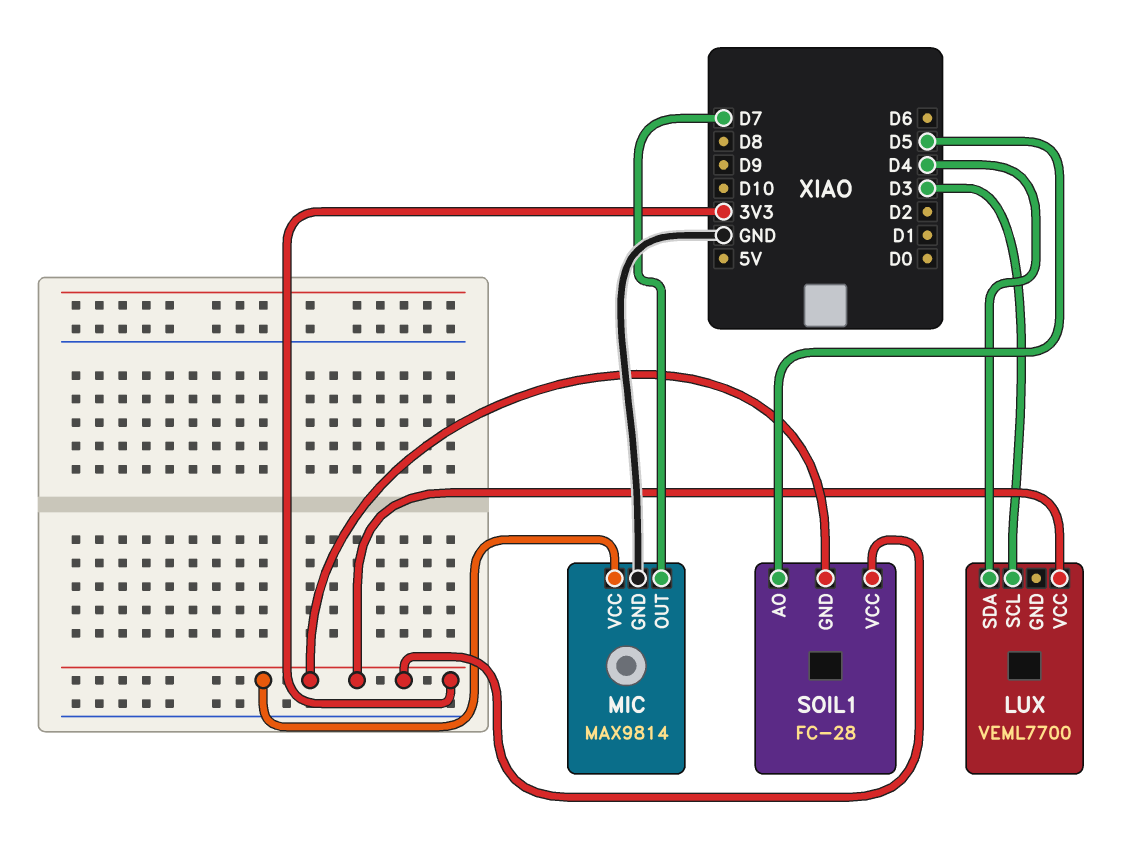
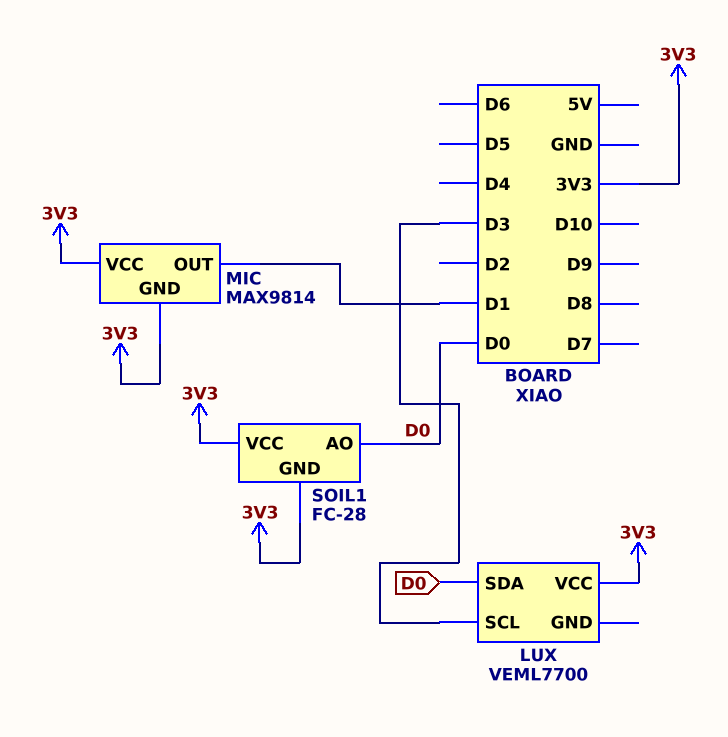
LUX pin SDA: D4 -> D0
MIC pin GND: GND -> 3V3
MIC pin OUT: D7 -> D1
SOIL1 pin AO: D5 -> D0

